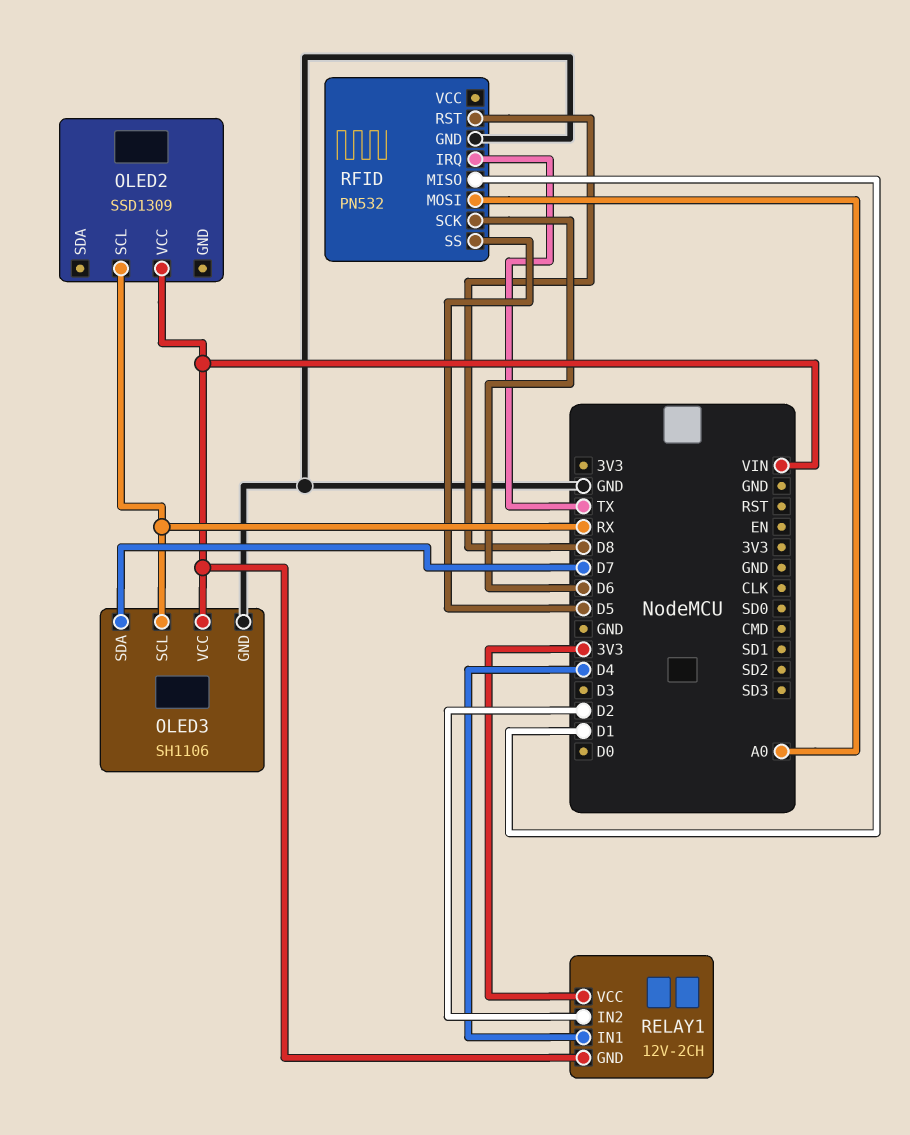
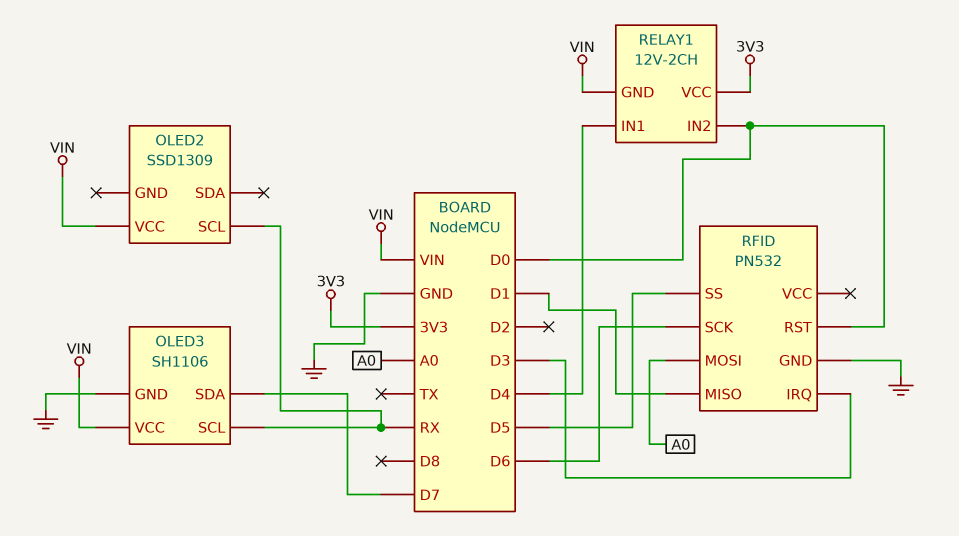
RELAY1 pin IN2: D2 -> D0
RFID pin IRQ: TX -> D3
RFID pin RST: D8 -> D0

